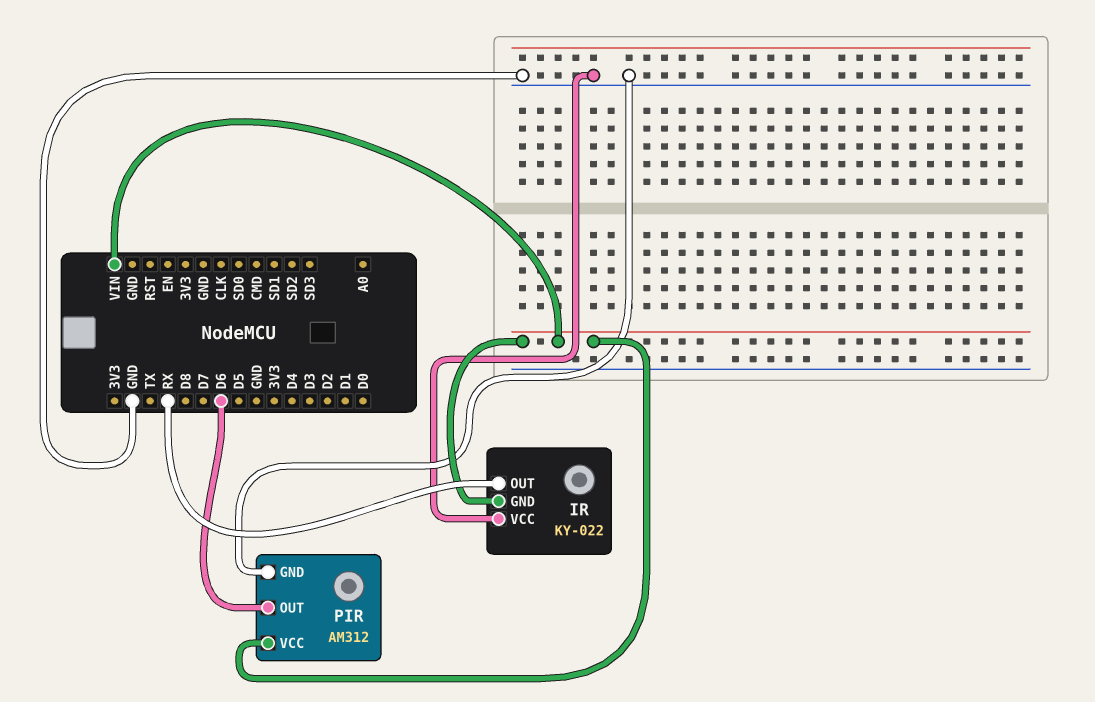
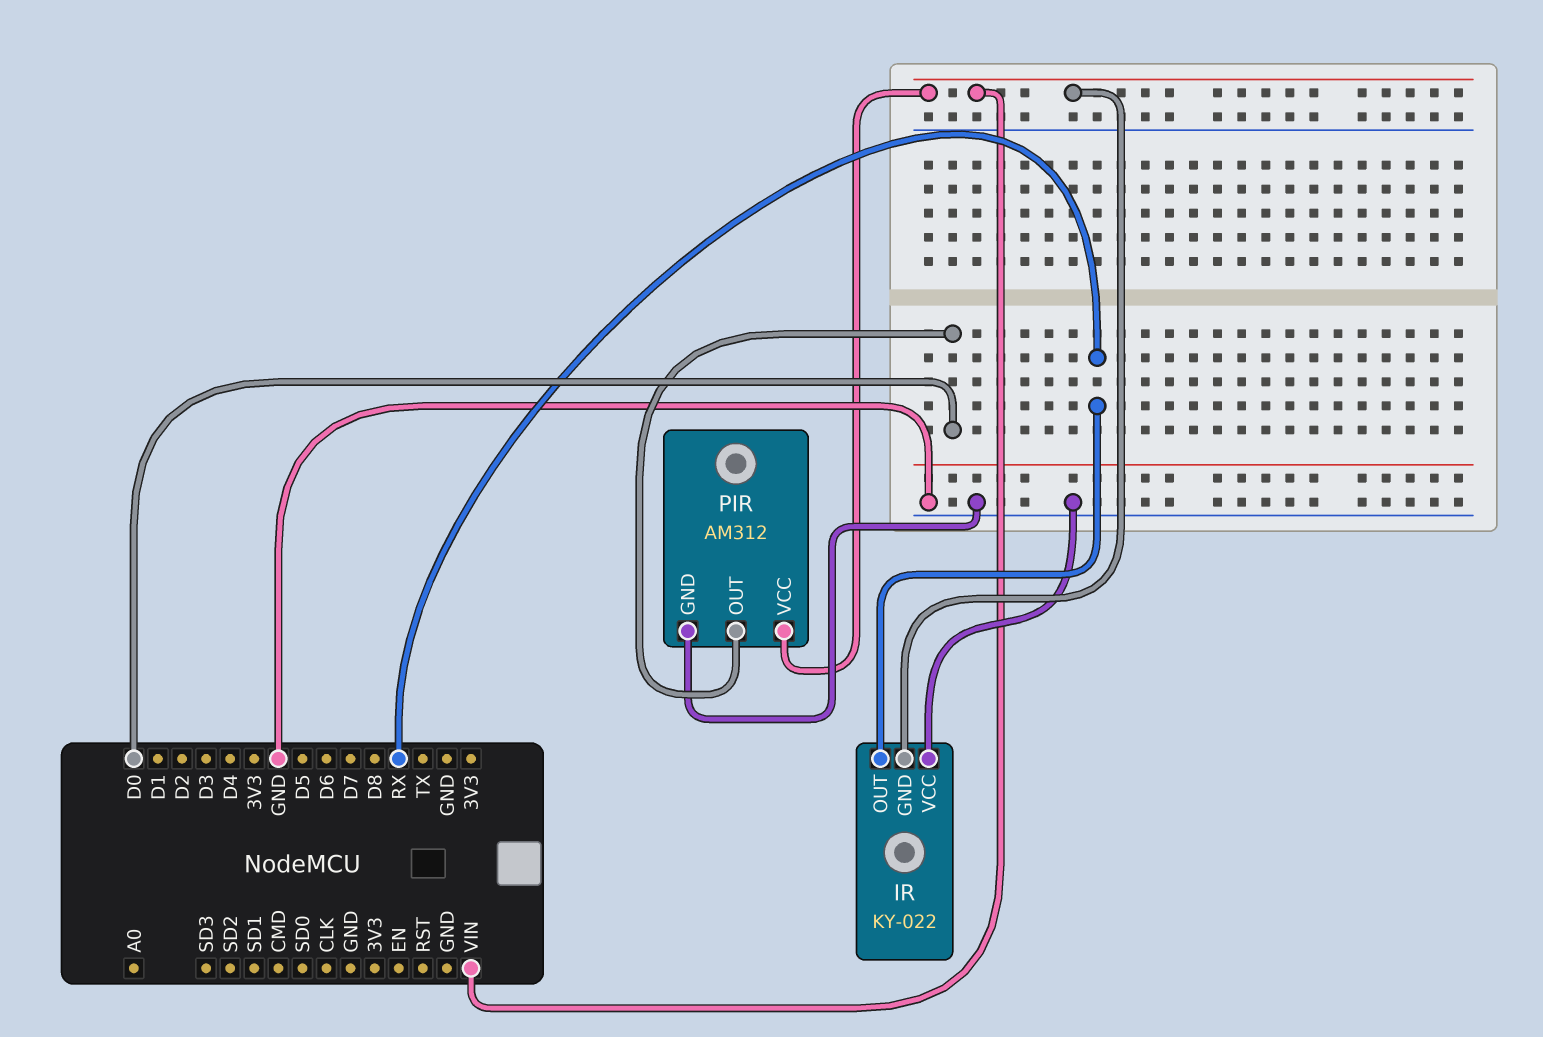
PIR pin OUT: D6 -> D0

